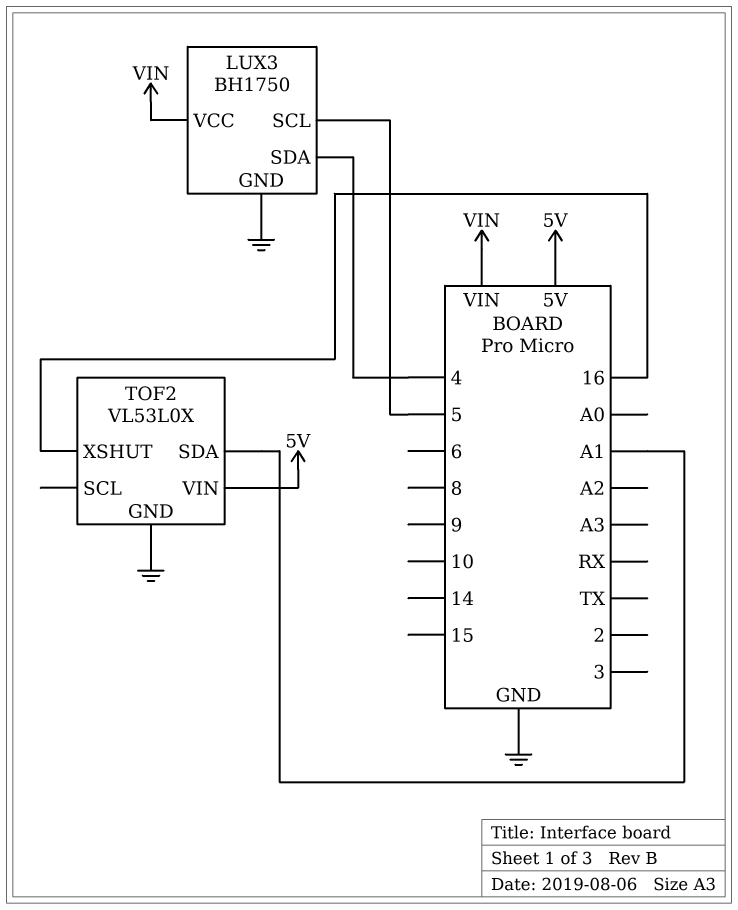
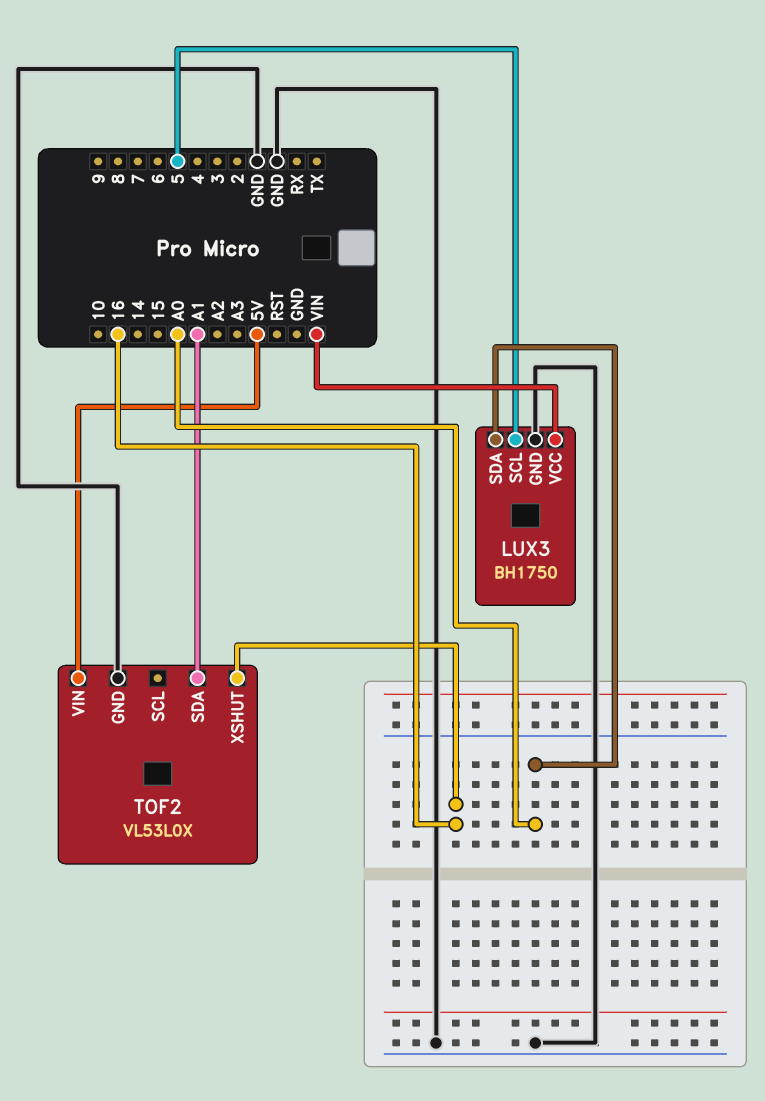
LUX3 pin SDA: 4 -> A0

